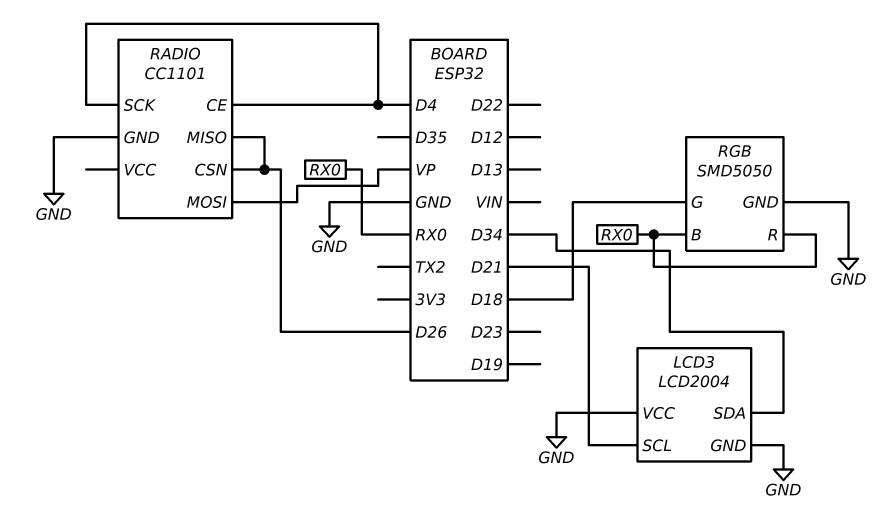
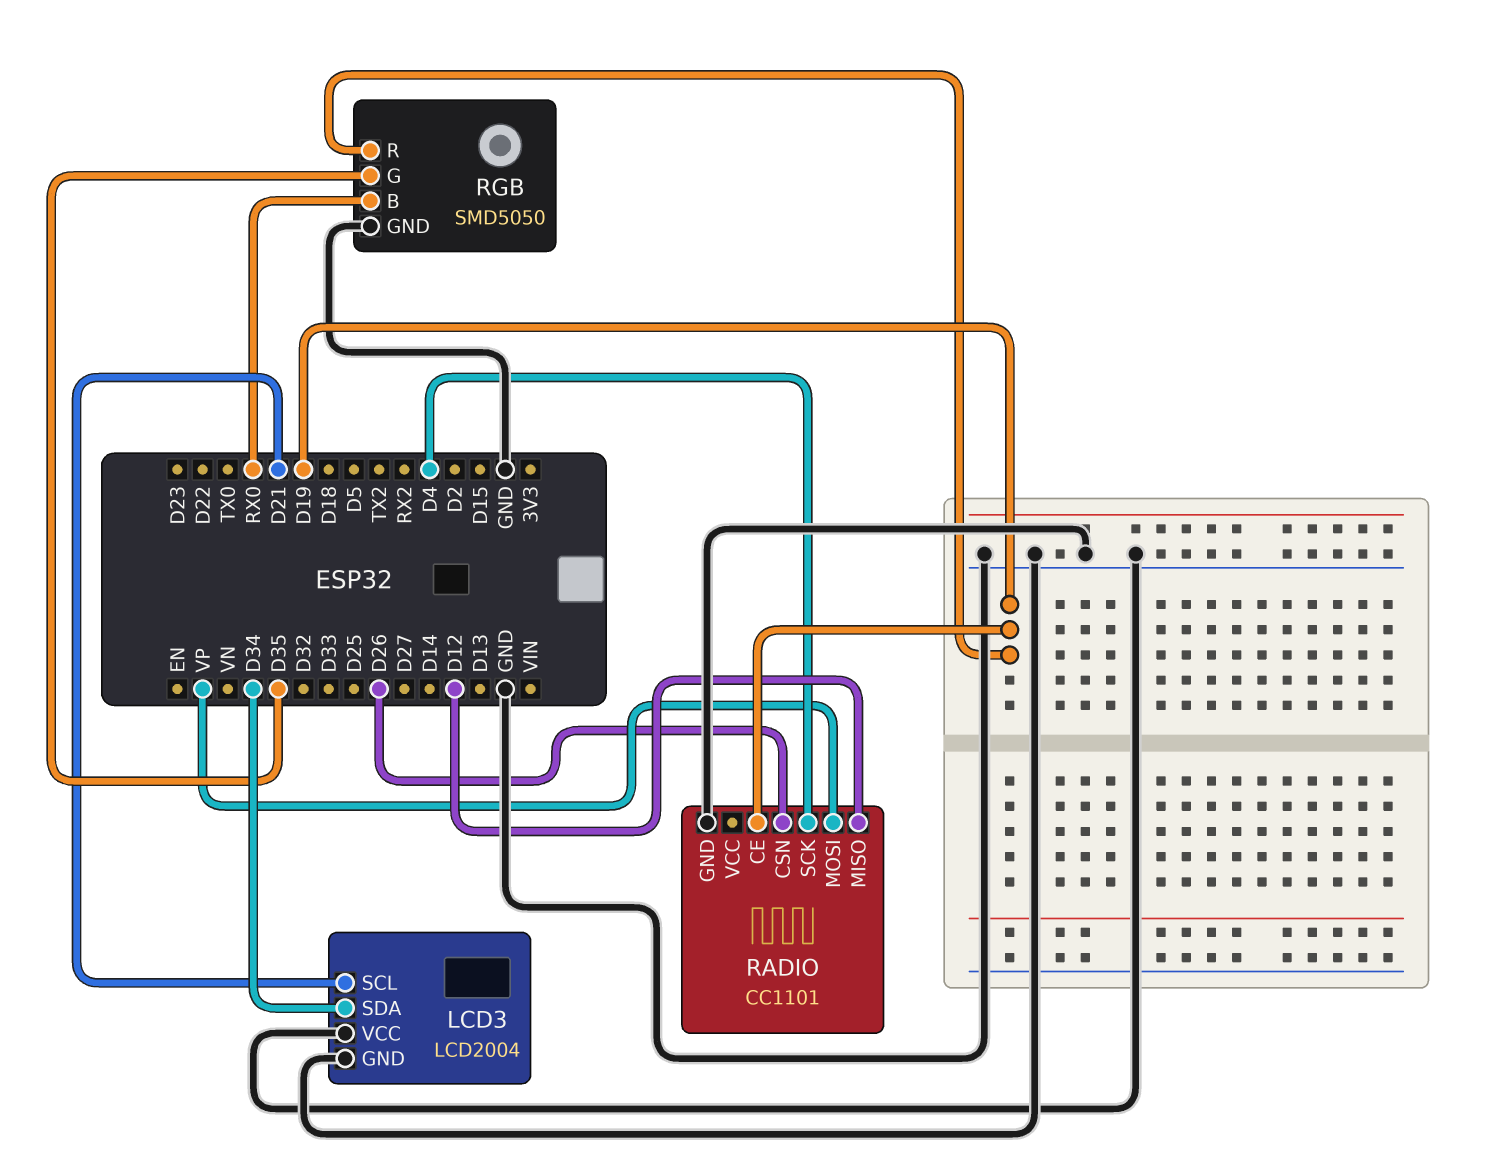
RADIO pin CE: D4 -> D19
RADIO pin MISO: D26 -> D12
RGB pin G: D18 -> D35
RGB pin R: RX0 -> D19

